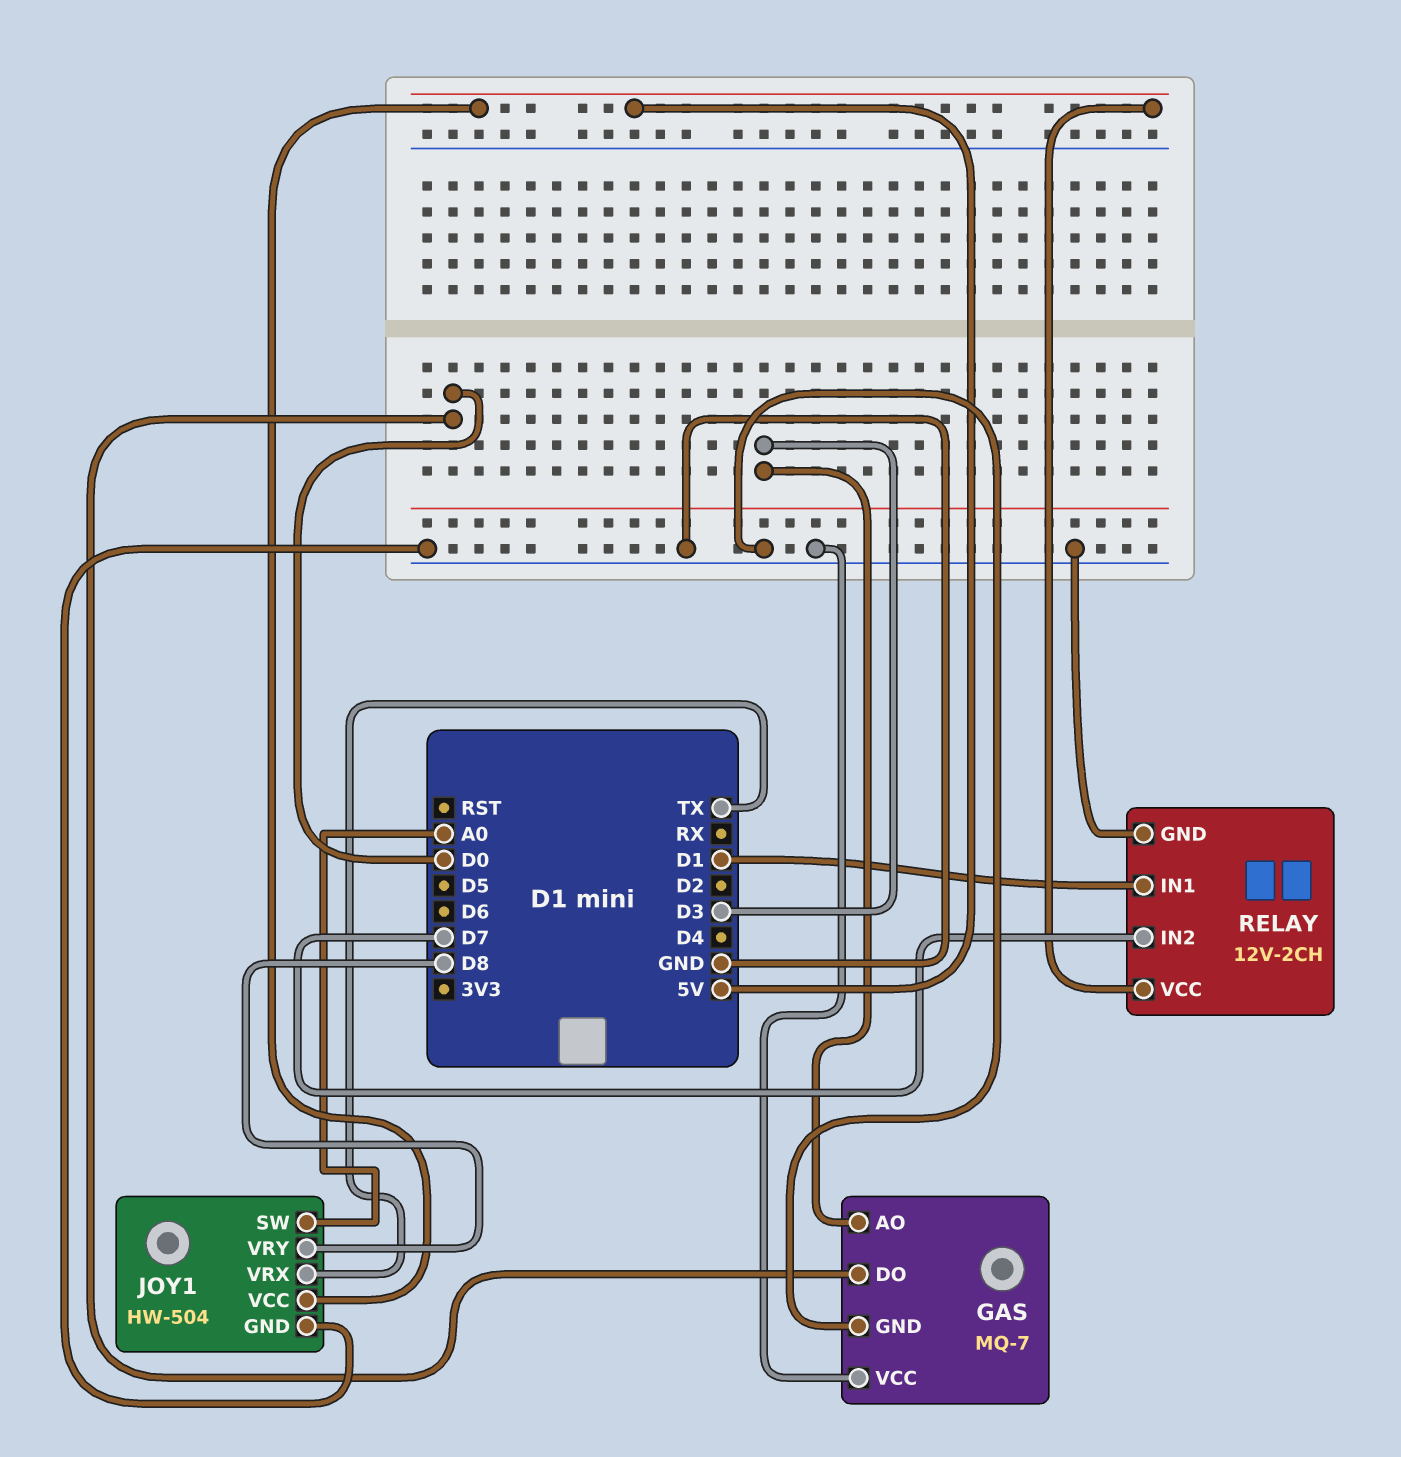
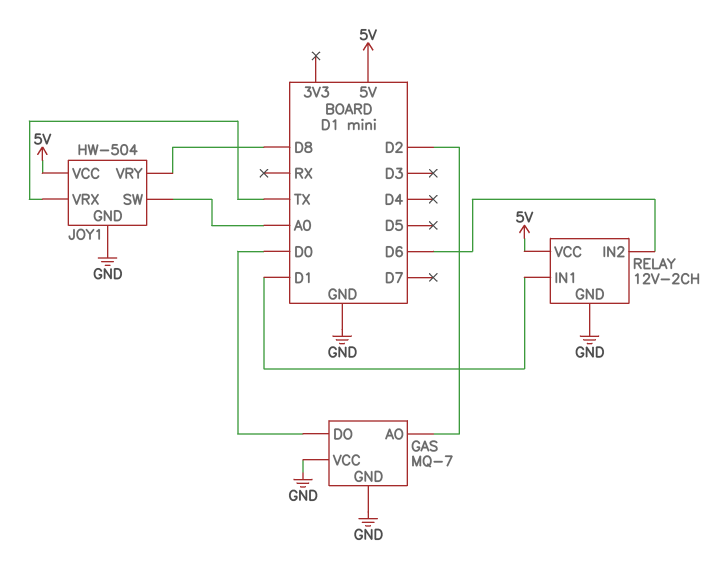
GAS pin AO: D3 -> D2
RELAY pin IN2: D7 -> D6

